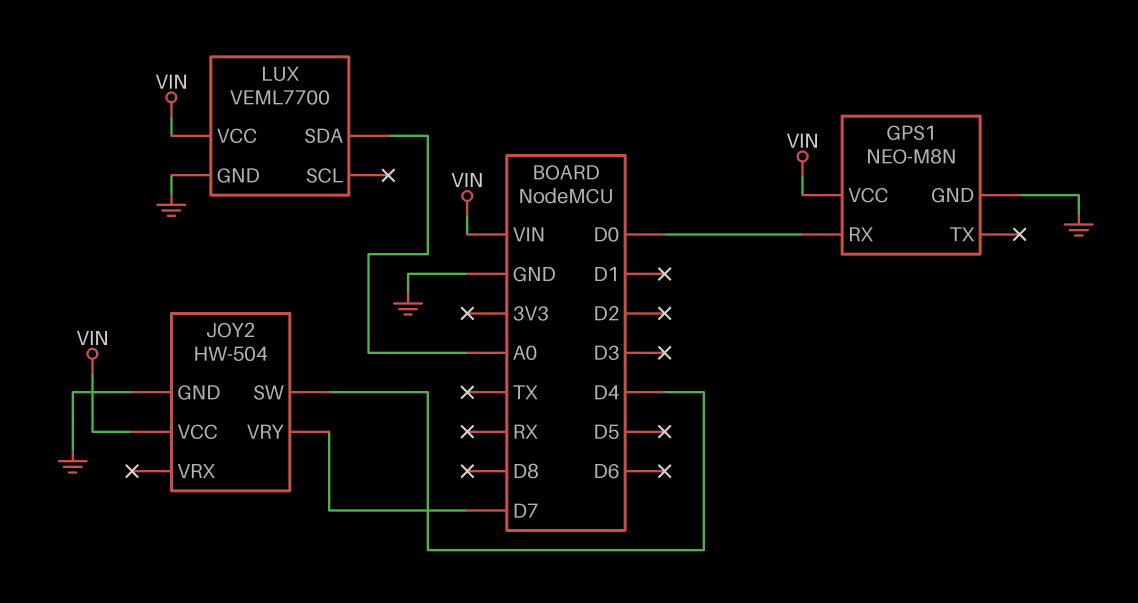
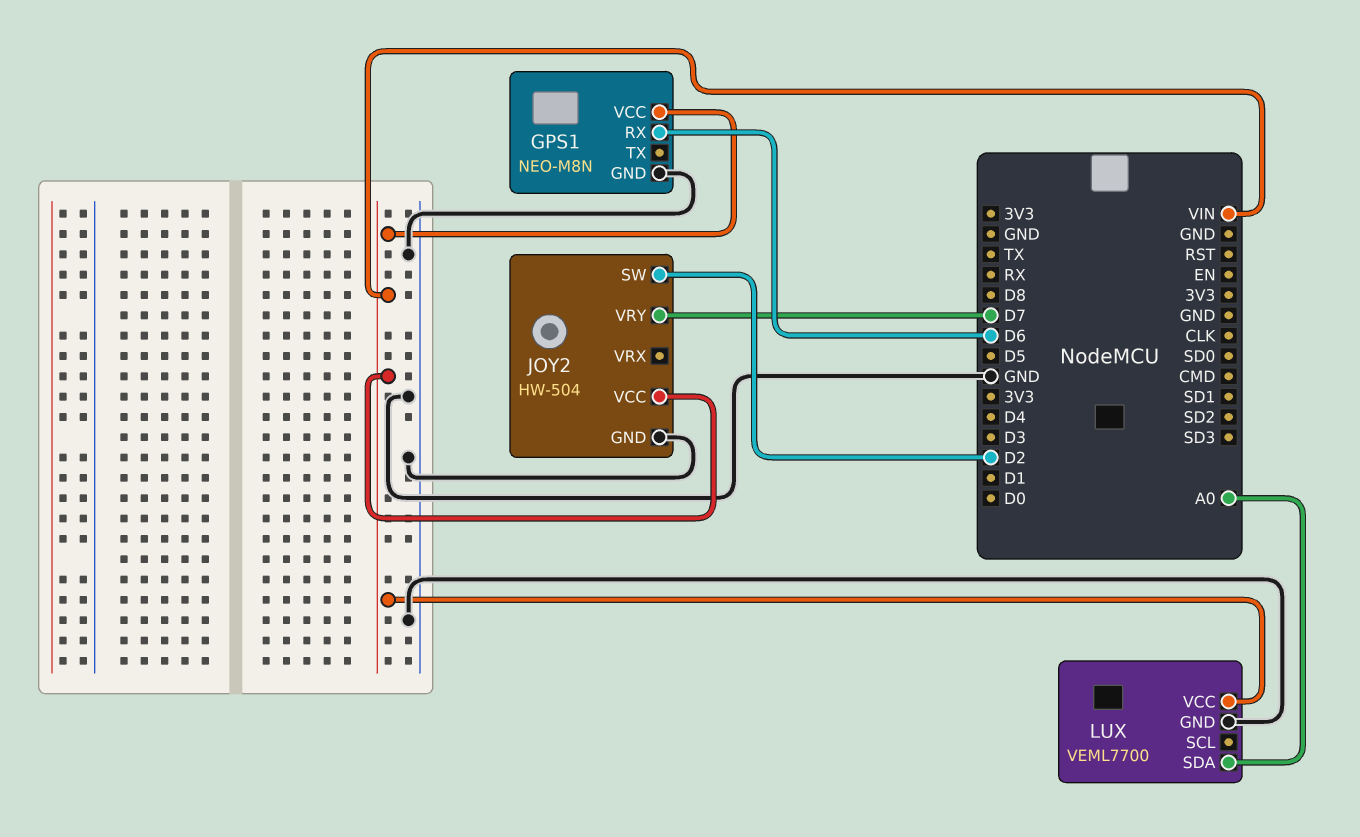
GPS1 pin RX: D0 -> D6
JOY2 pin SW: D4 -> D2

